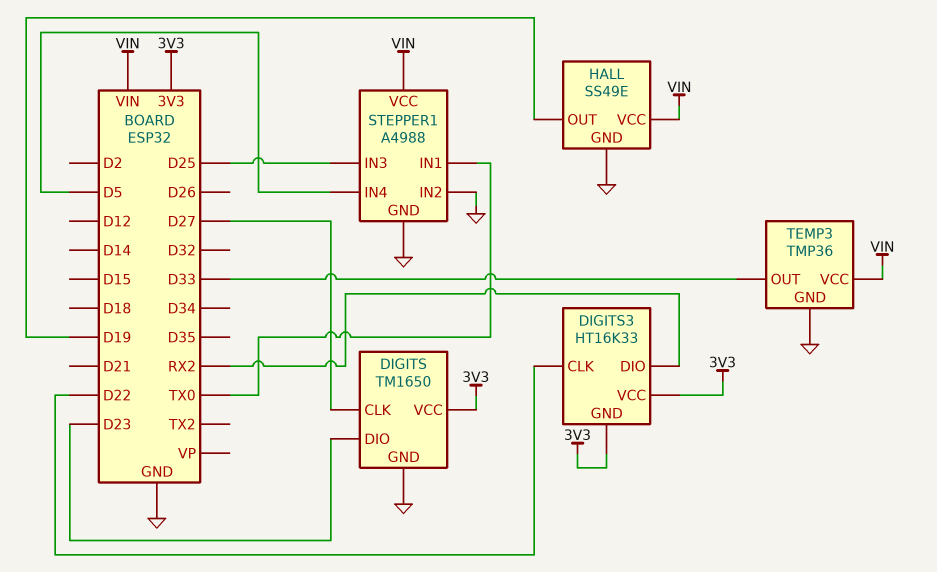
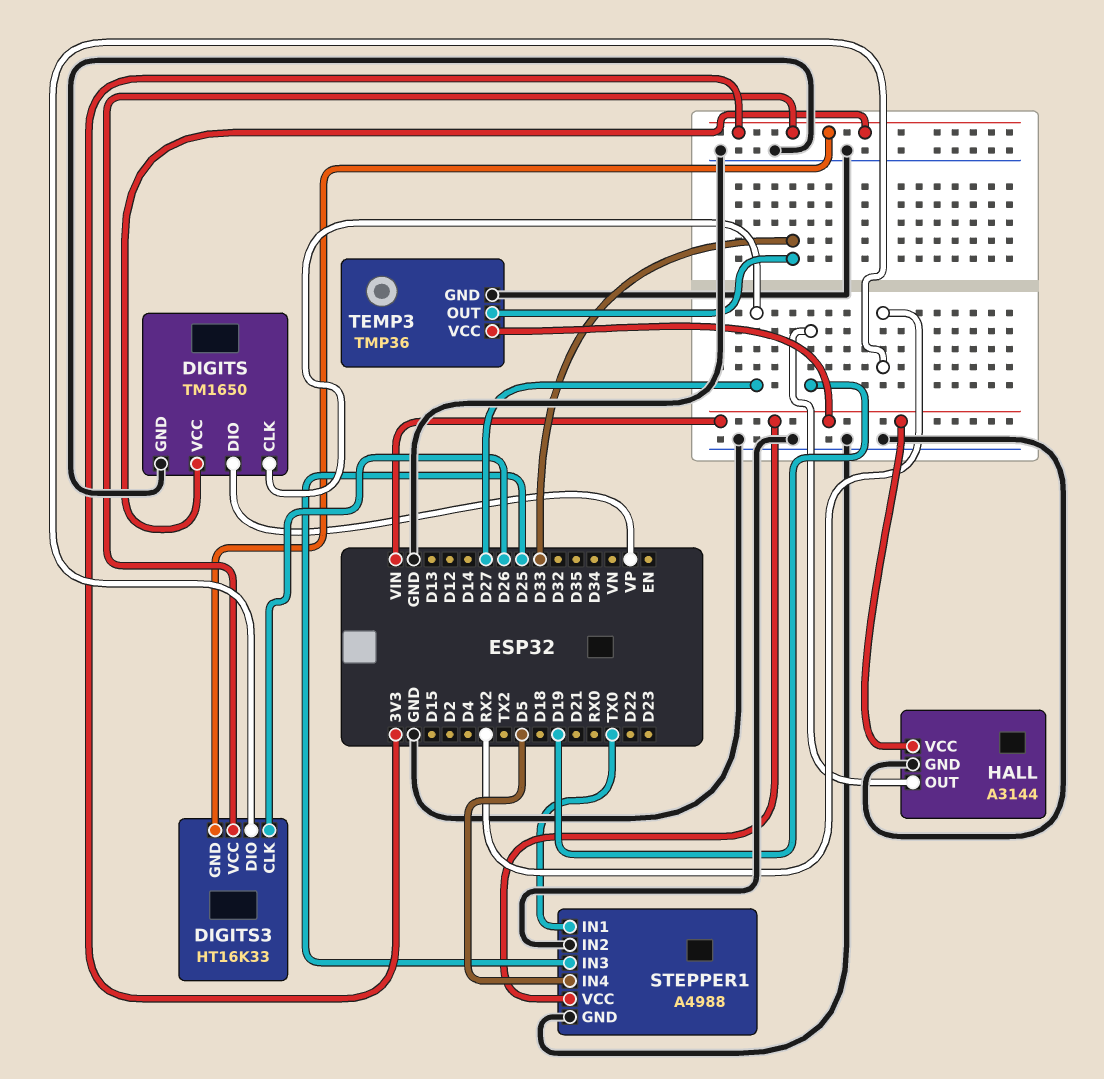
DIGITS pin DIO: D23 -> VP
DIGITS3 pin CLK: D22 -> D26
HALL: SS49E -> A3144

